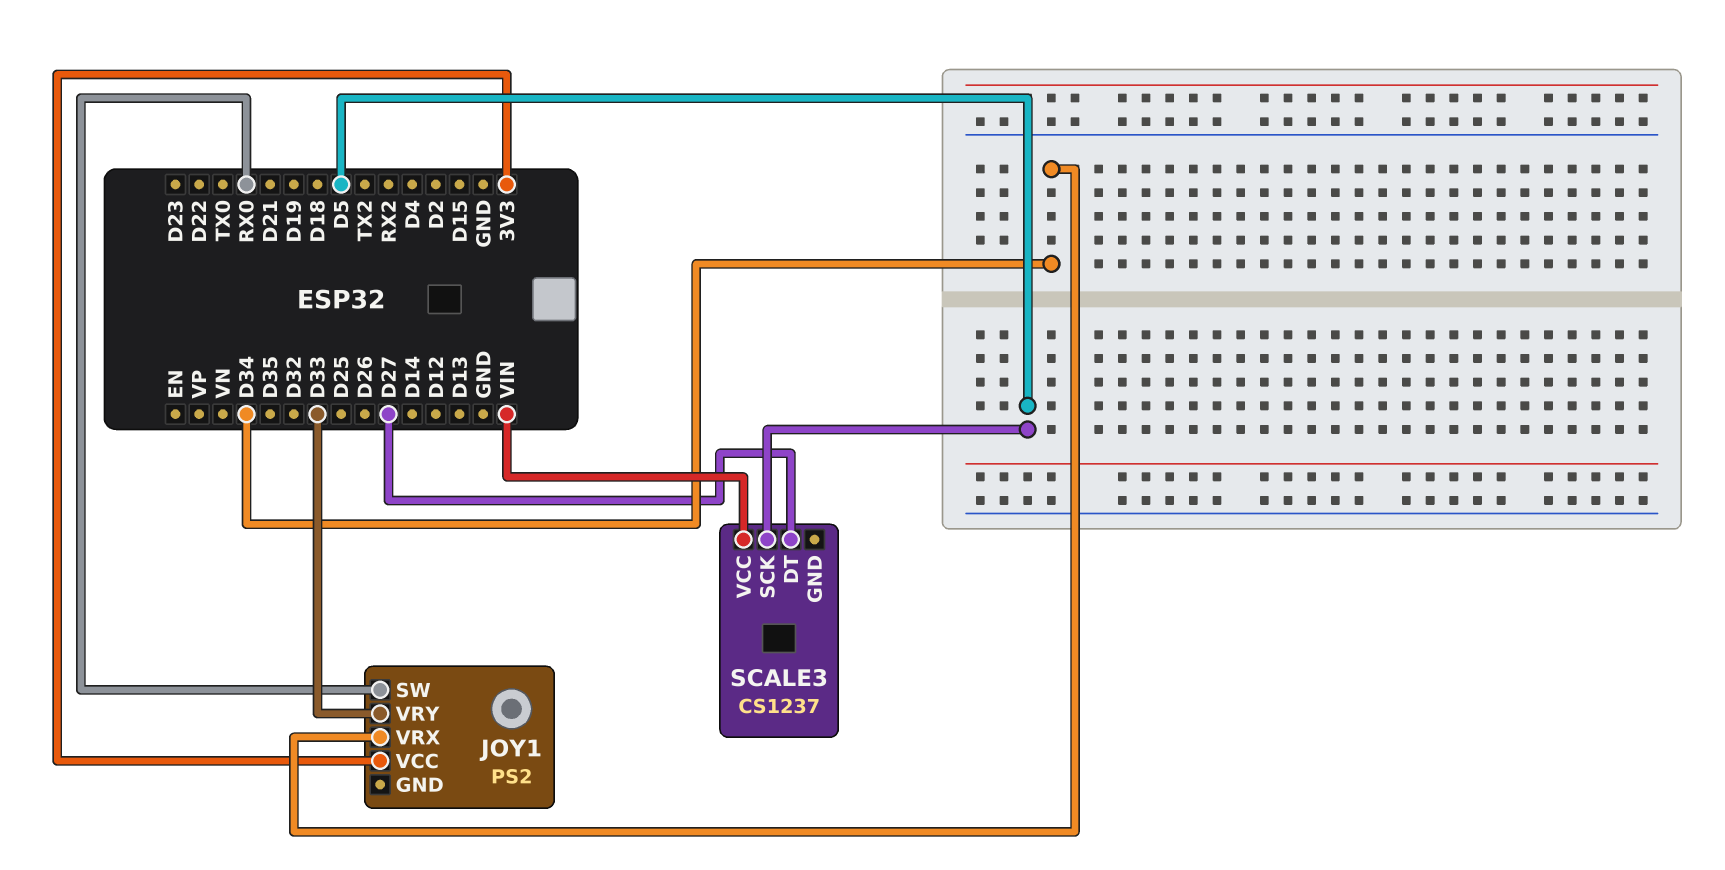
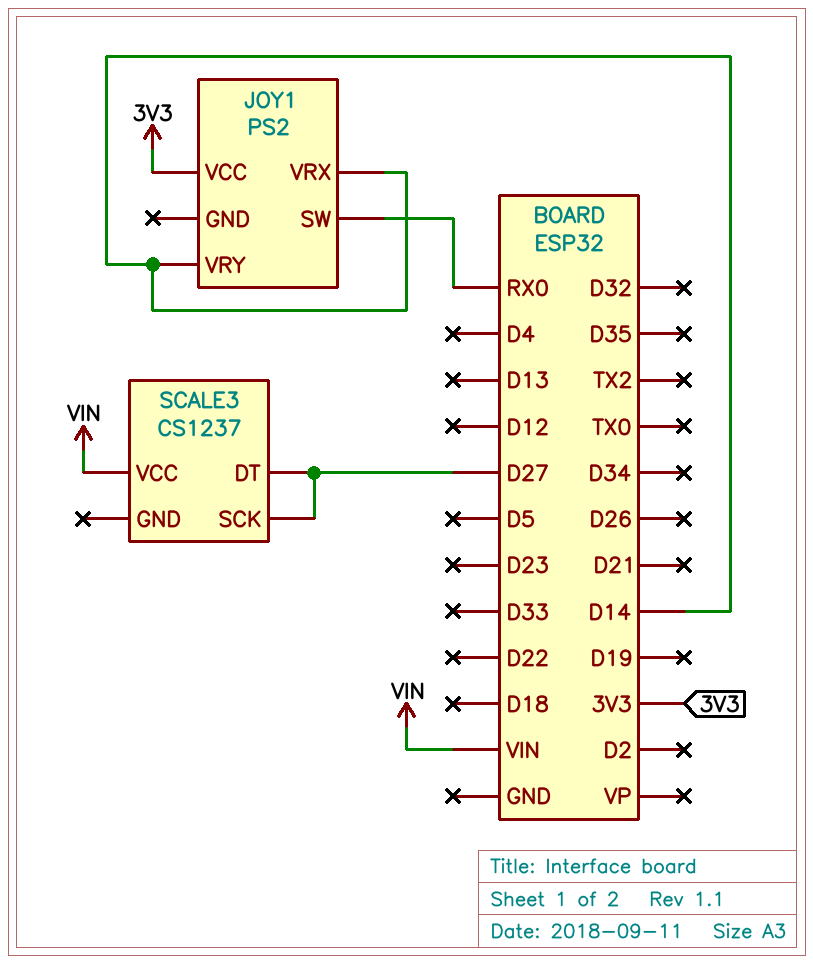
JOY1 pin VRX: D34 -> D14
JOY1 pin VRY: D33 -> D14
SCALE3 pin SCK: D5 -> D27

